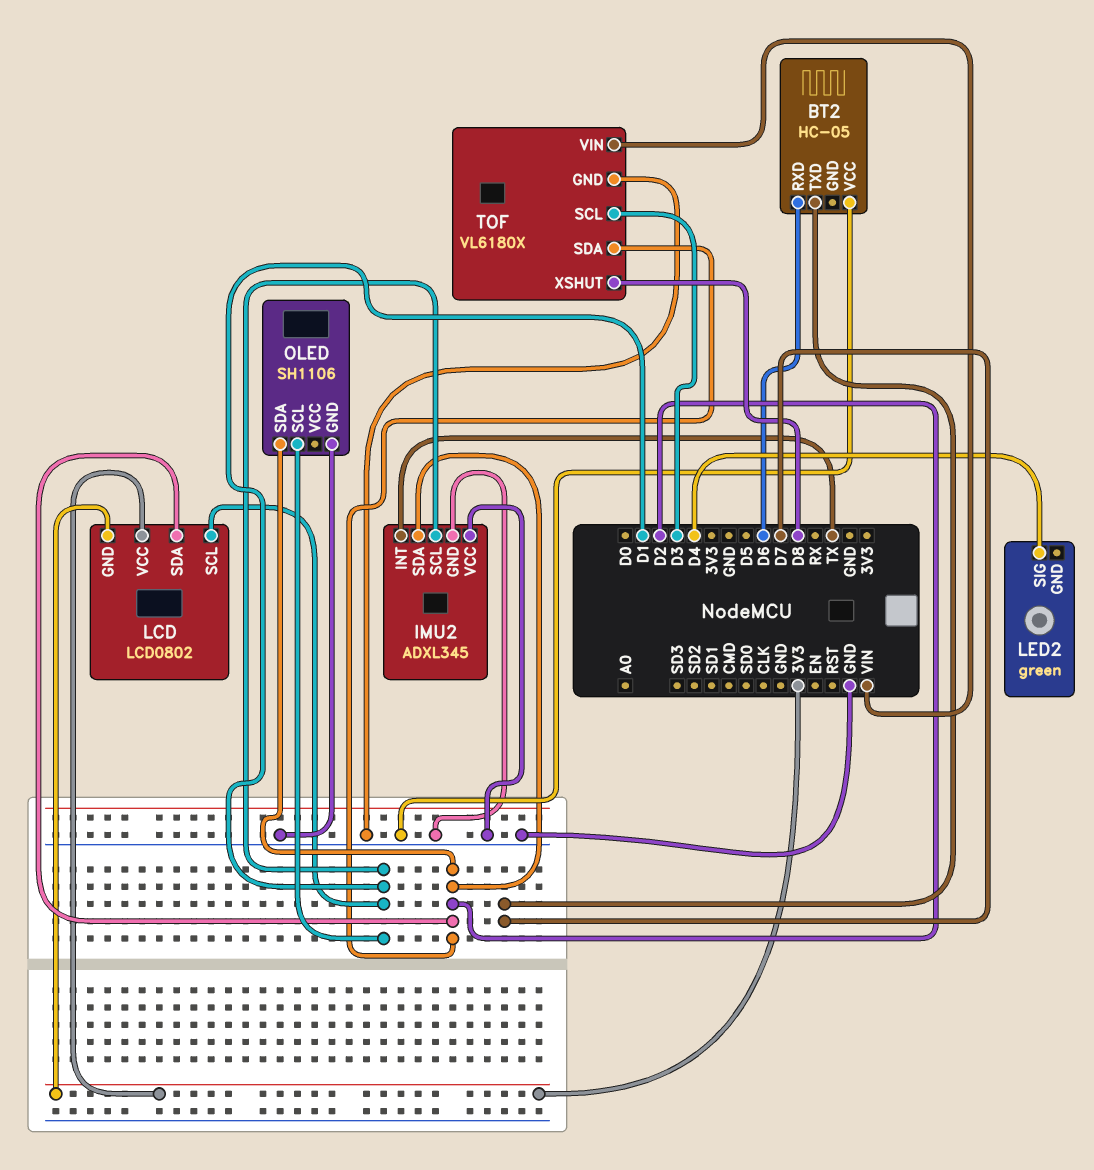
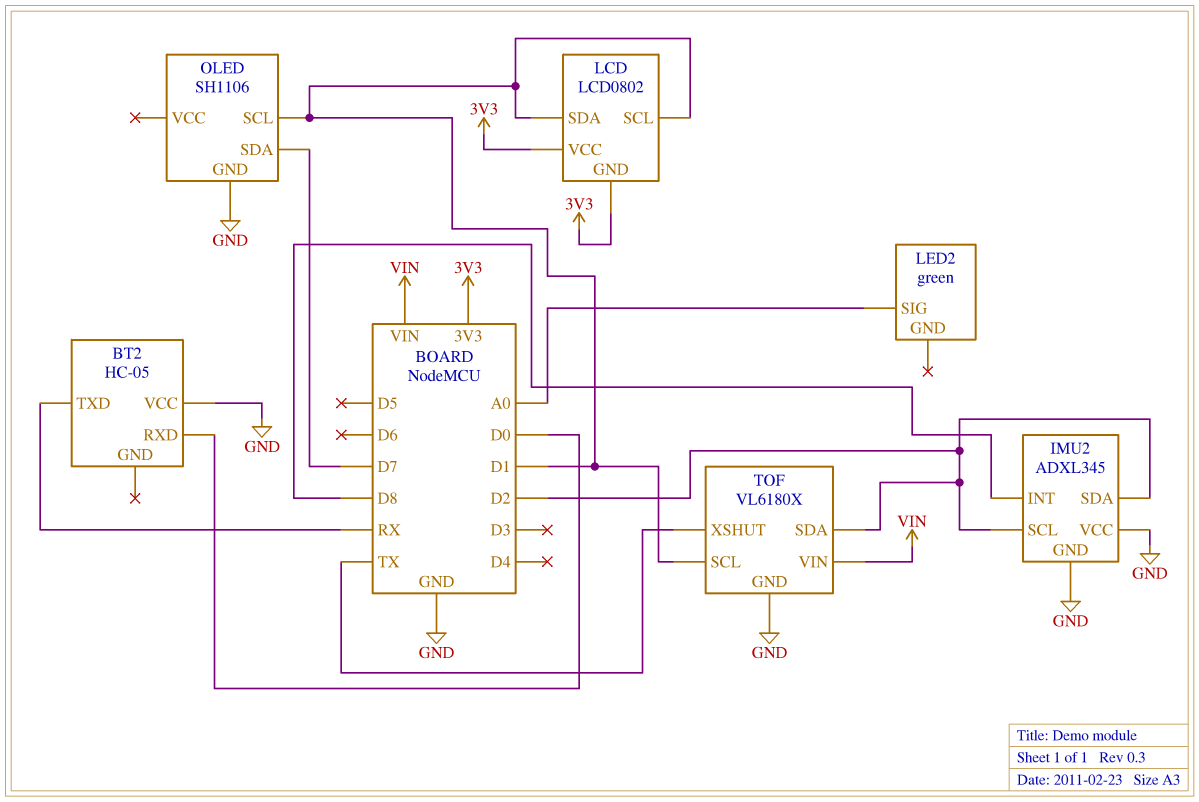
BT2 pin RXD: D6 -> D0
BT2 pin TXD: D7 -> RX
IMU2 pin INT: TX -> D8
IMU2 pin SCL: D1 -> D2
LCD pin SDA: D2 -> D1
LED2 pin SIG: D4 -> A0
OLED pin SDA: D2 -> D7
TOF pin SCL: D3 -> D1
TOF pin XSHUT: D8 -> TX

